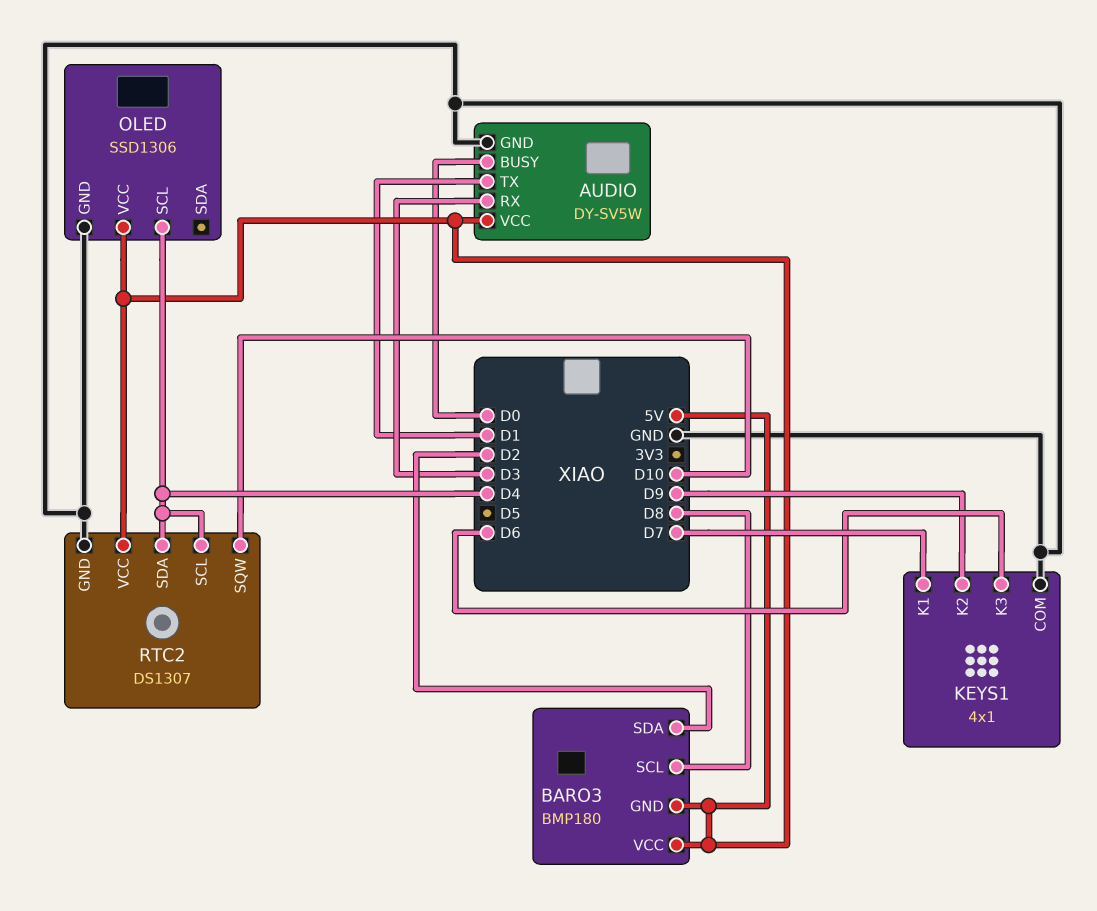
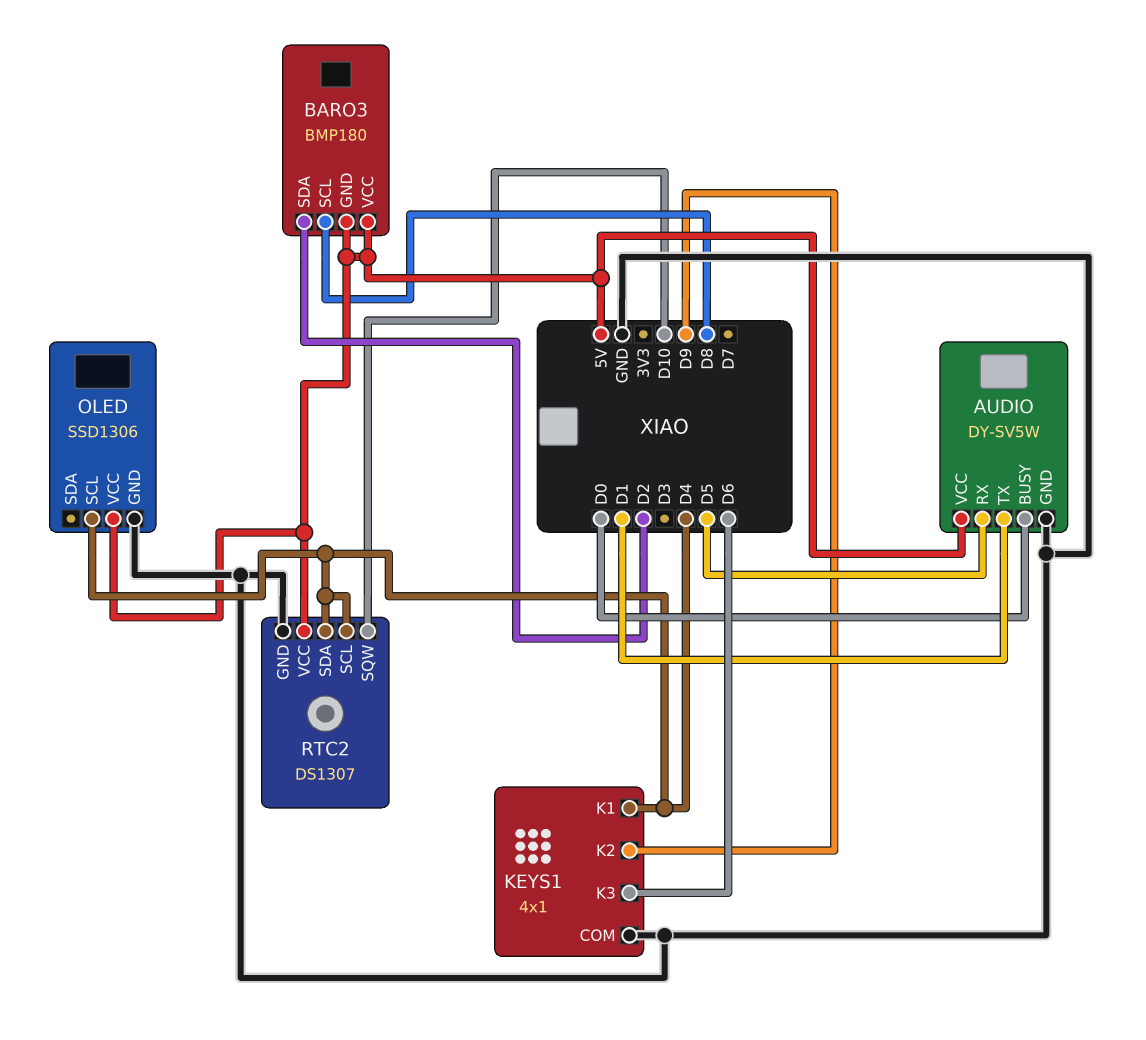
AUDIO pin RX: D3 -> D5
KEYS1 pin K1: D7 -> D4

